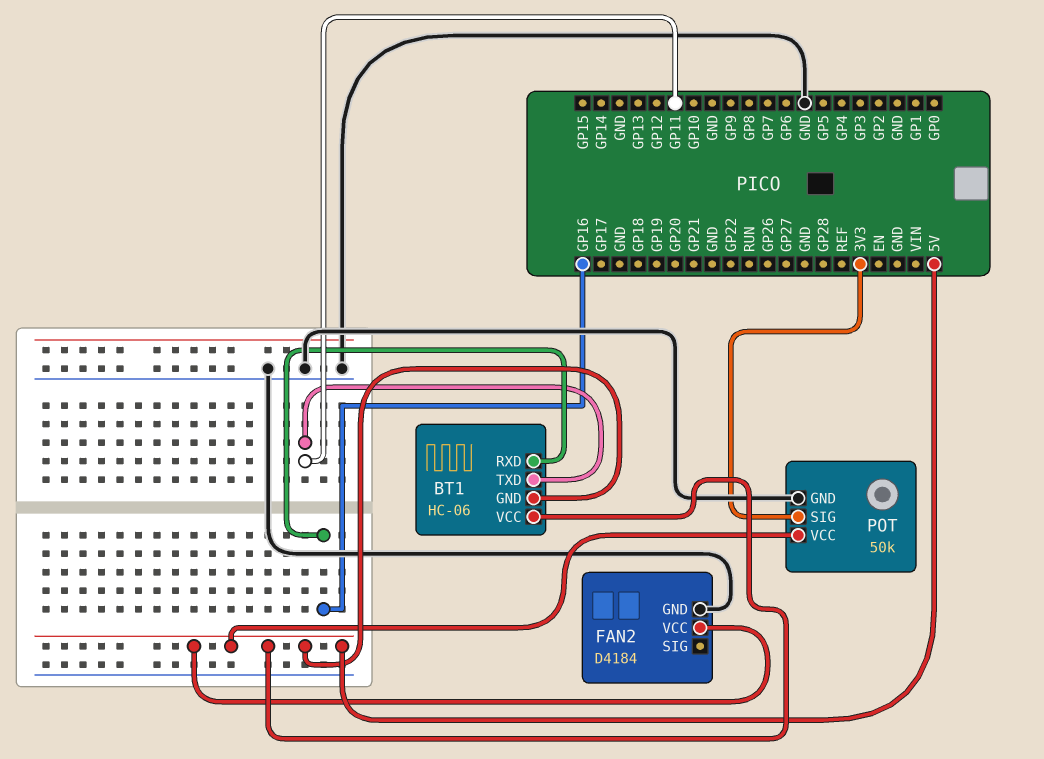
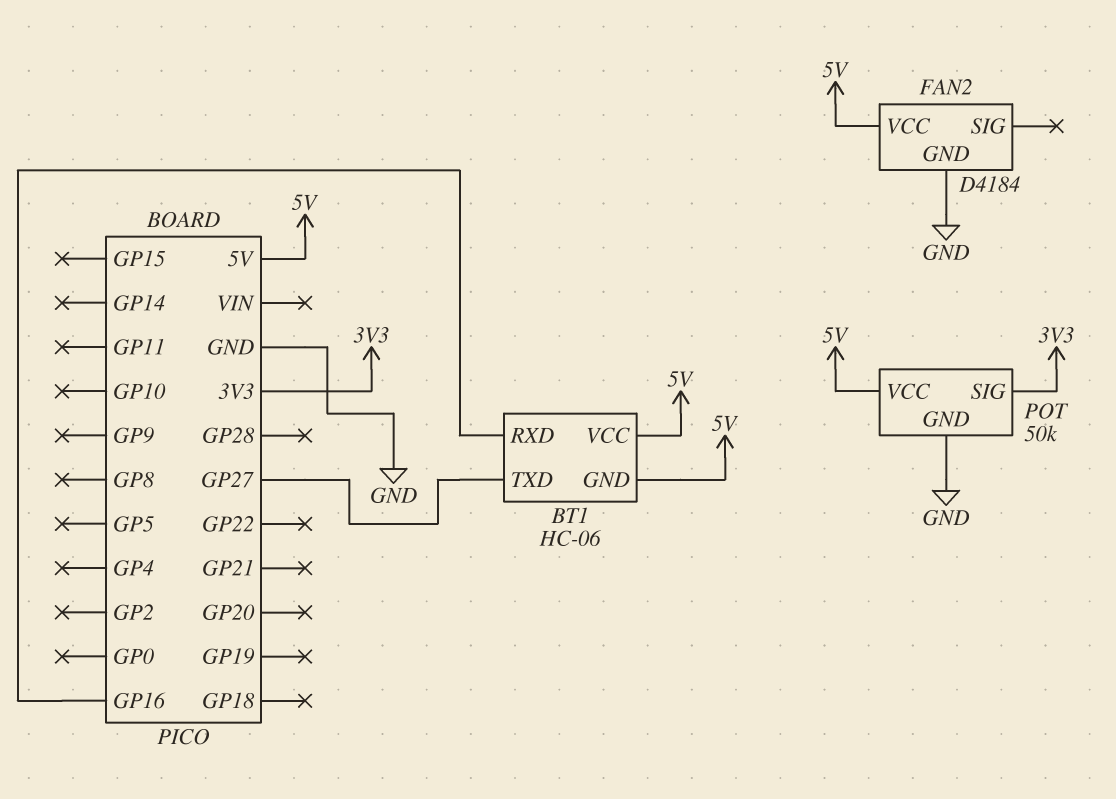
BT1 pin TXD: GP11 -> GP27

